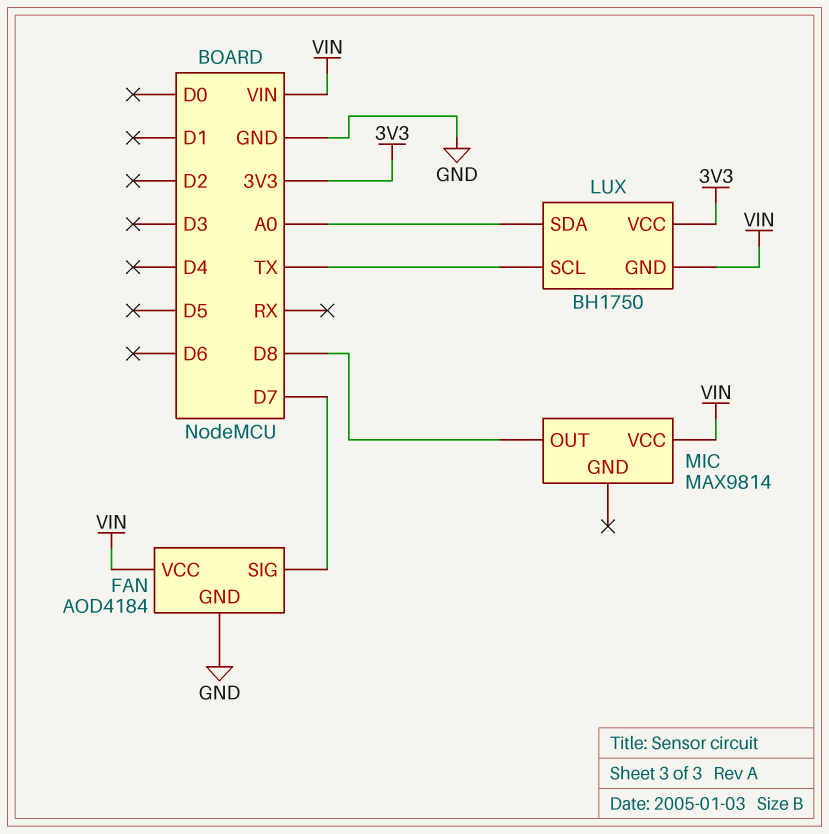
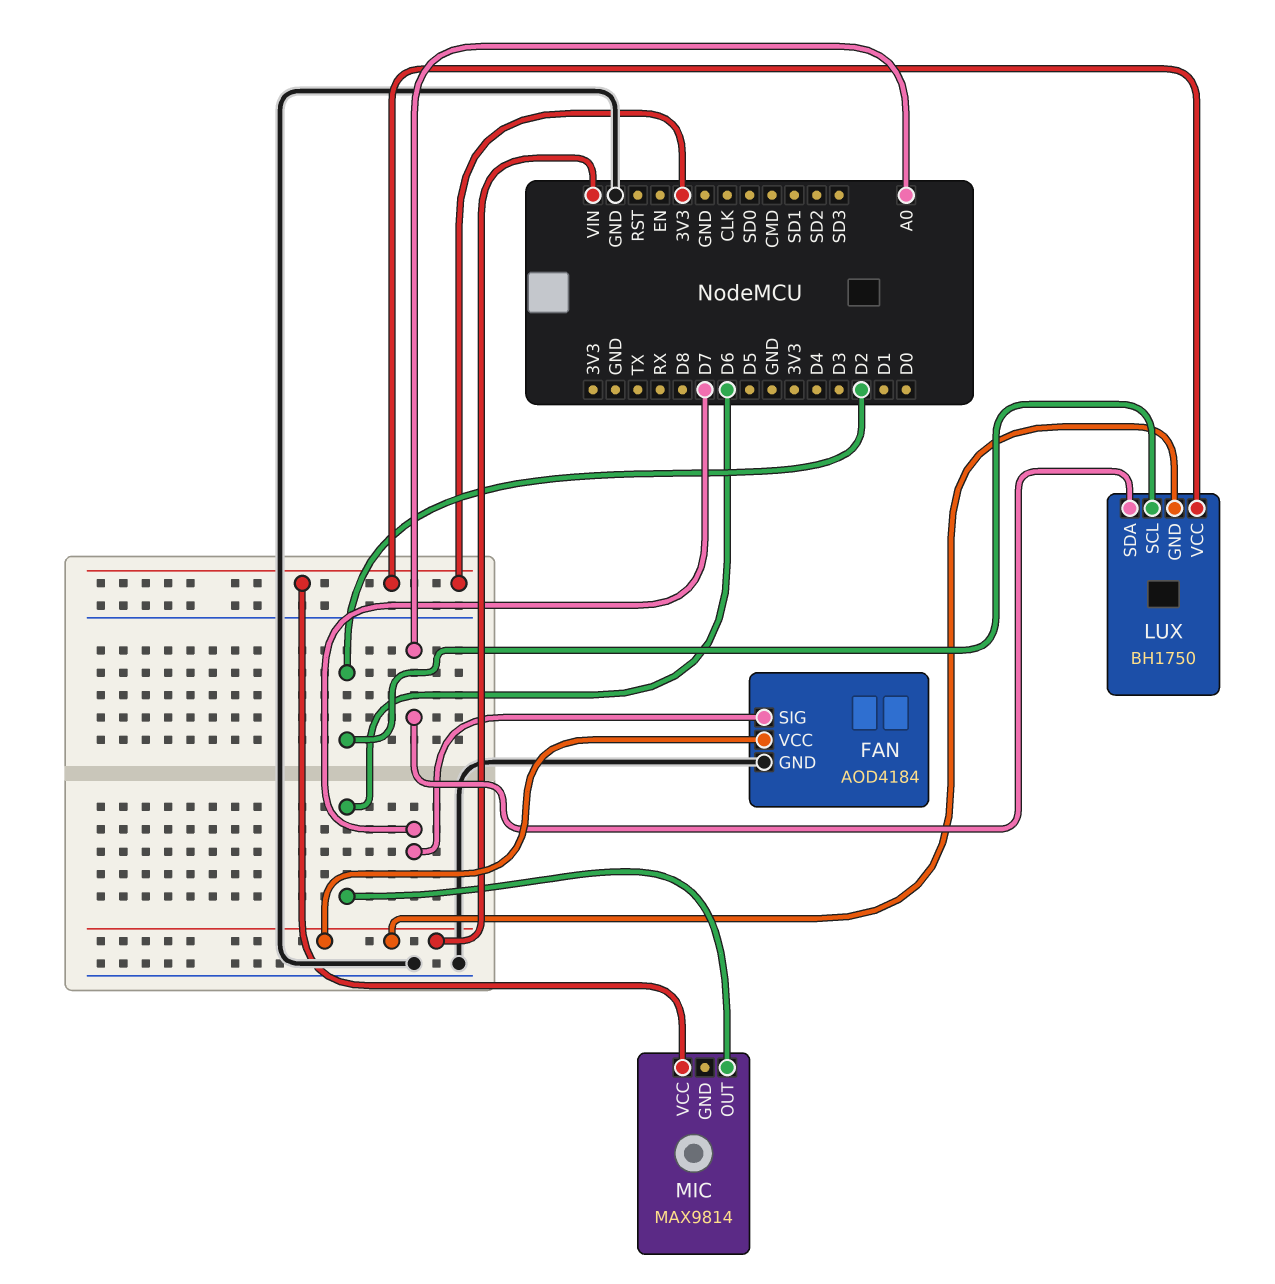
LUX pin SCL: TX -> D2
MIC pin OUT: D8 -> D6
MIC pin VCC: VIN -> 3V3

